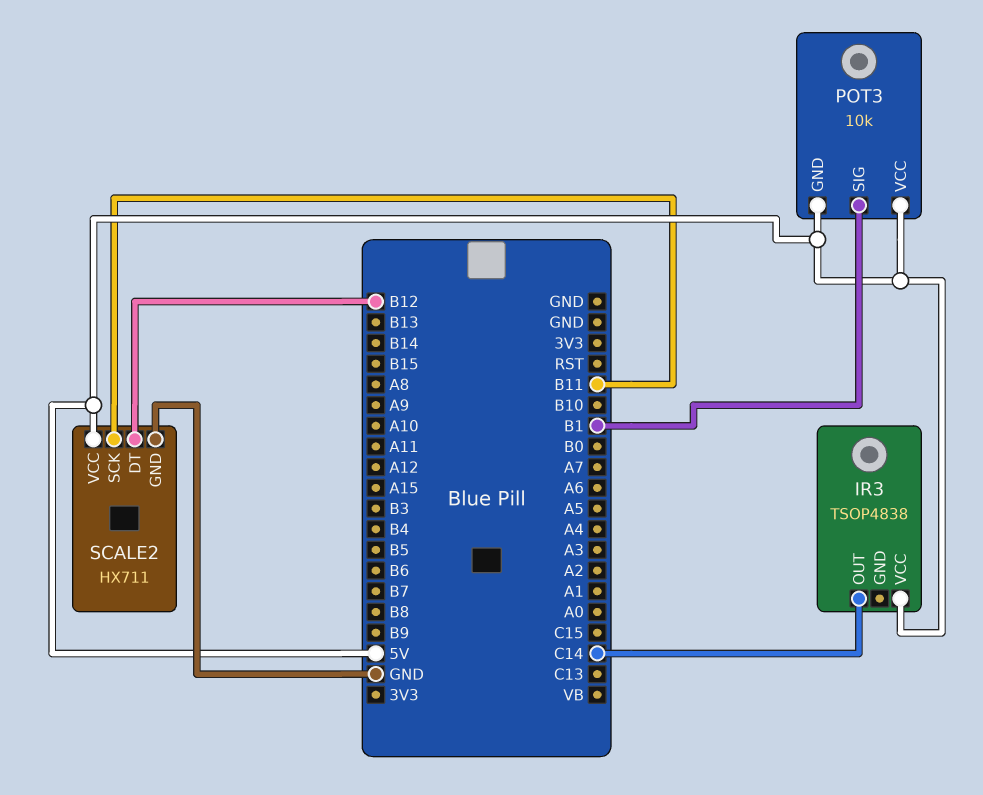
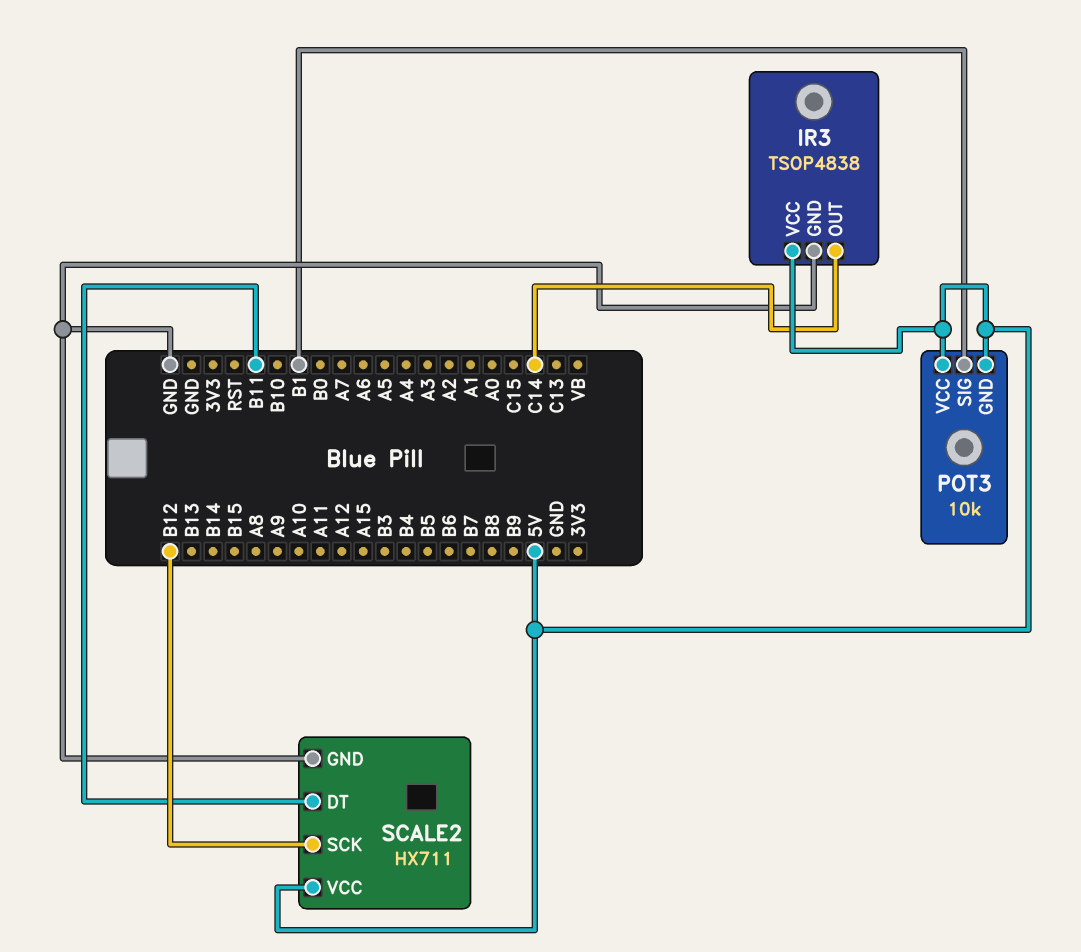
IR3 pin GND: none -> GND
SCALE2 pin DT: B12 -> B11
SCALE2 pin SCK: B11 -> B12

